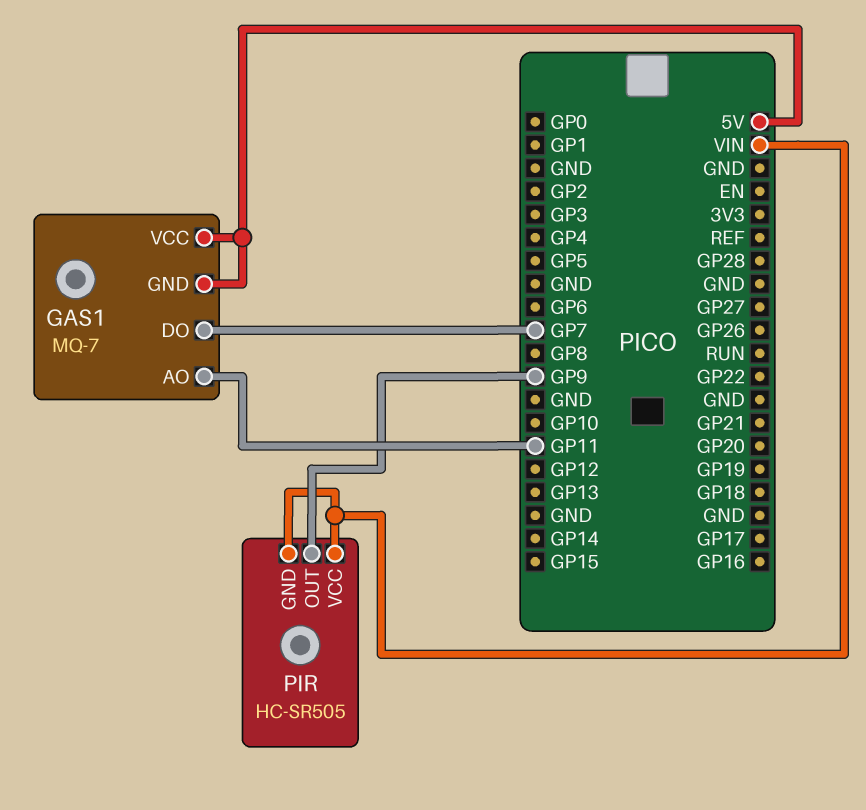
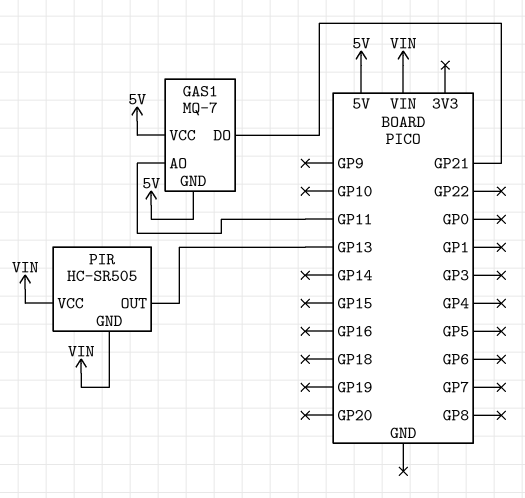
GAS1 pin DO: GP7 -> GP21
PIR pin OUT: GP9 -> GP13

